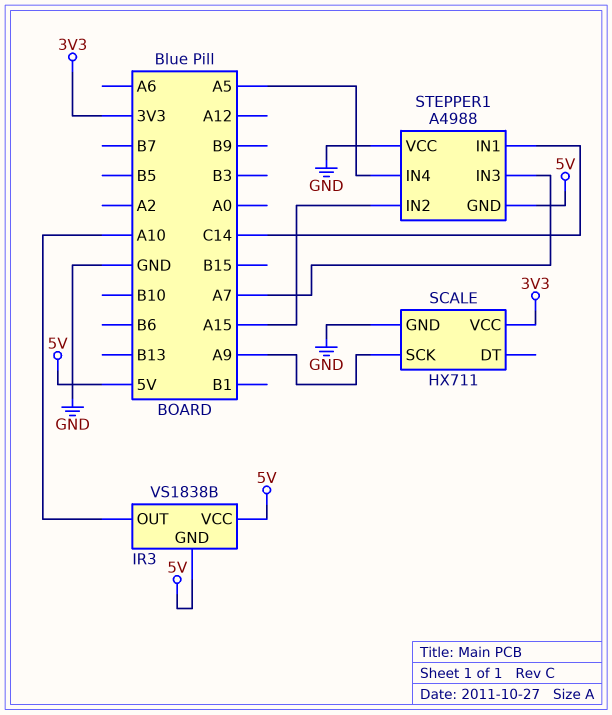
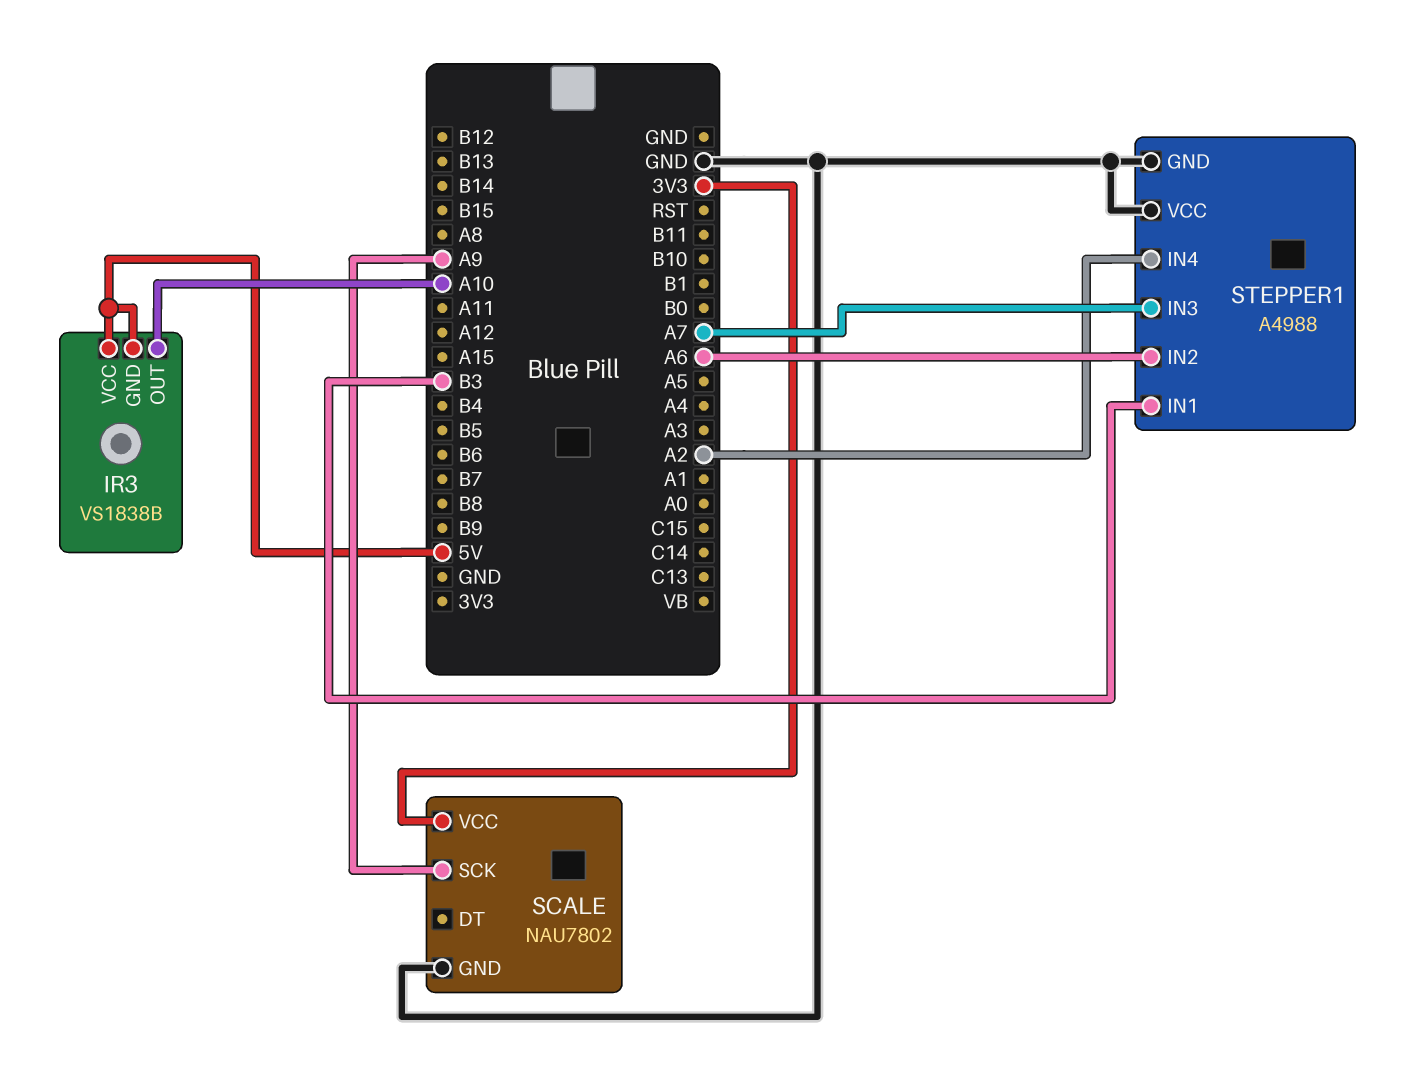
SCALE: HX711 -> NAU7802
STEPPER1 pin GND: 5V -> GND
STEPPER1 pin IN1: C14 -> B3
STEPPER1 pin IN2: A15 -> A6
STEPPER1 pin IN4: A5 -> A2

